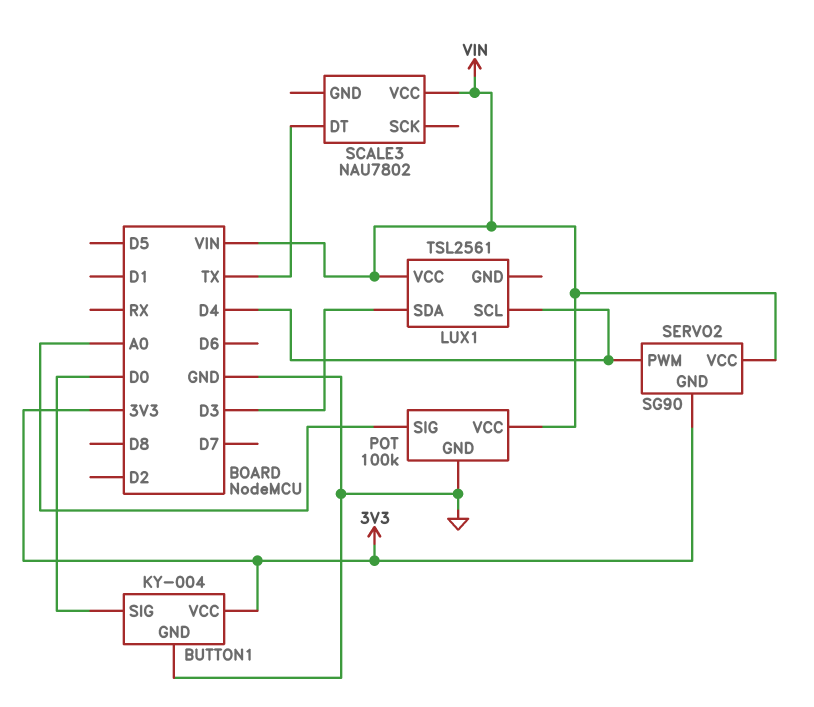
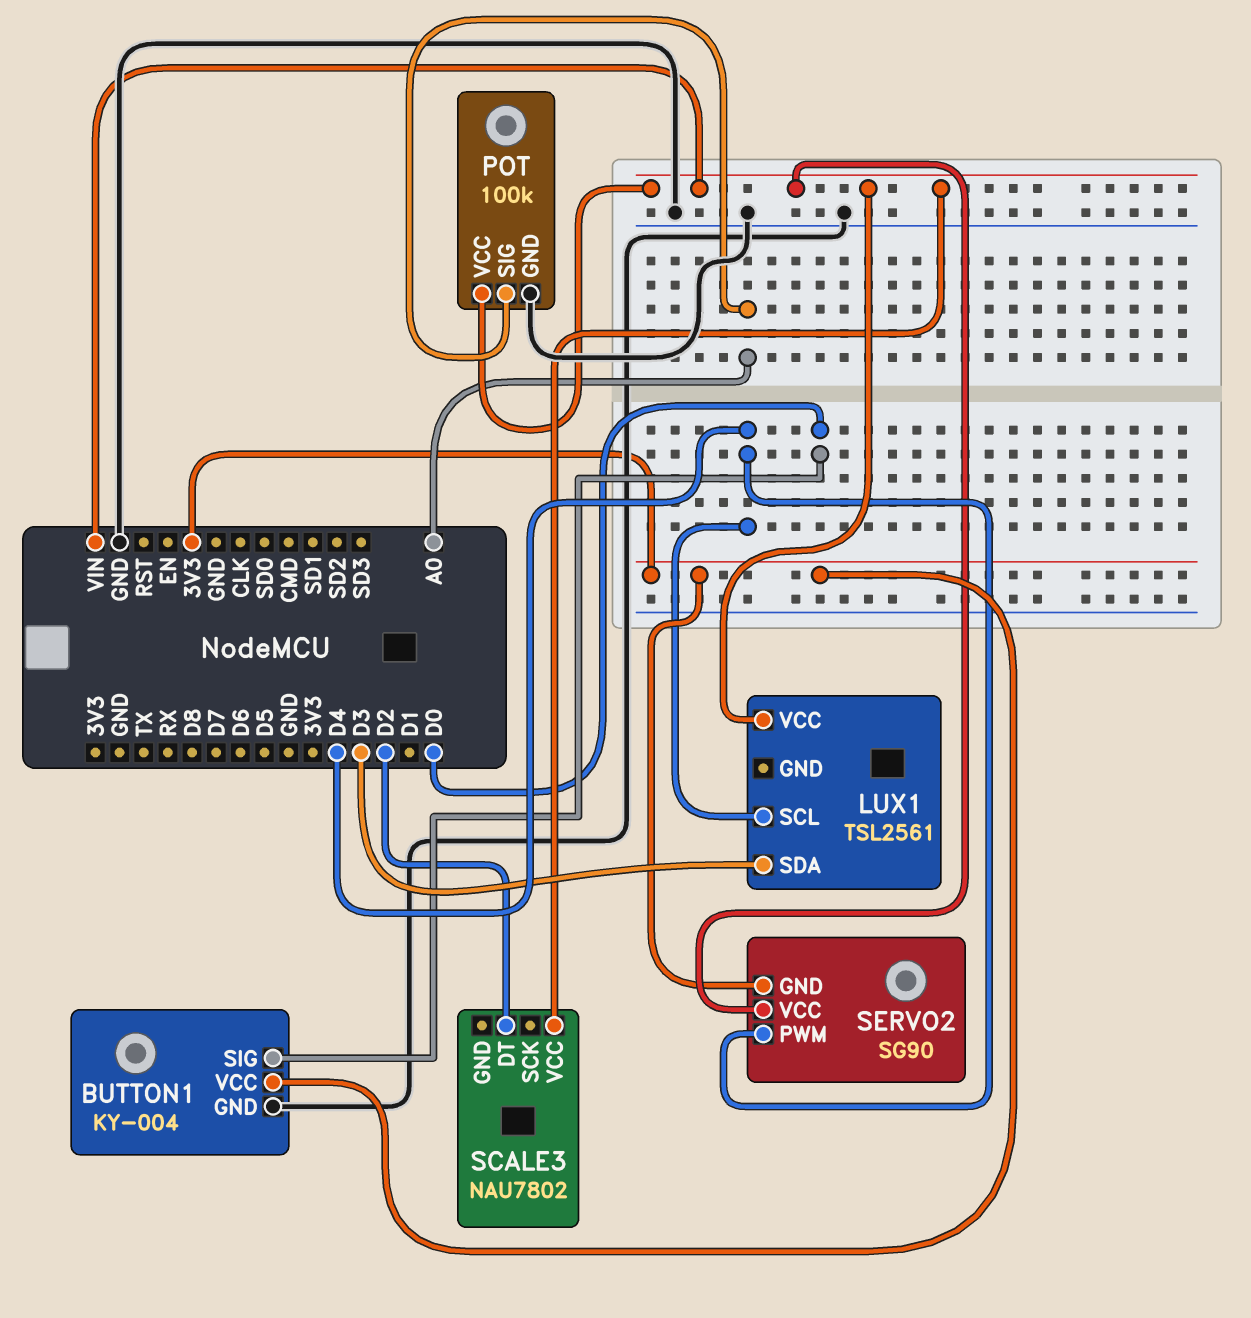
SCALE3 pin DT: TX -> D2

